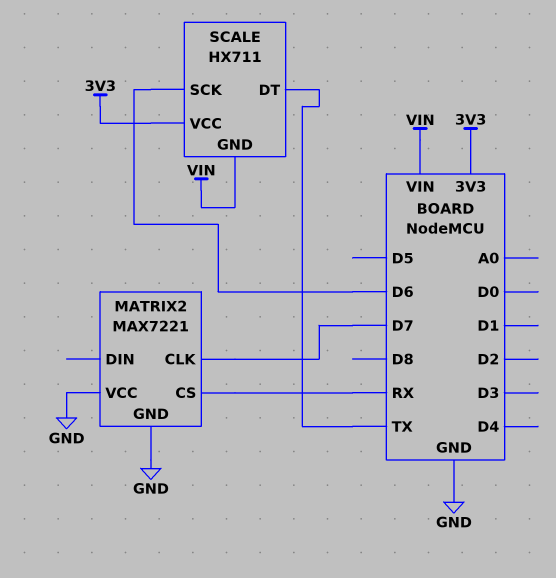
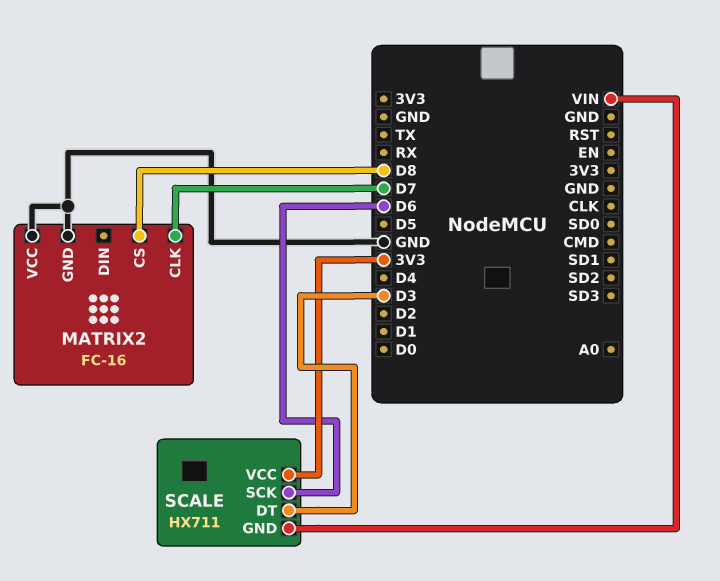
MATRIX2: MAX7221 -> FC-16
MATRIX2 pin CS: RX -> D8
SCALE pin DT: TX -> D3

